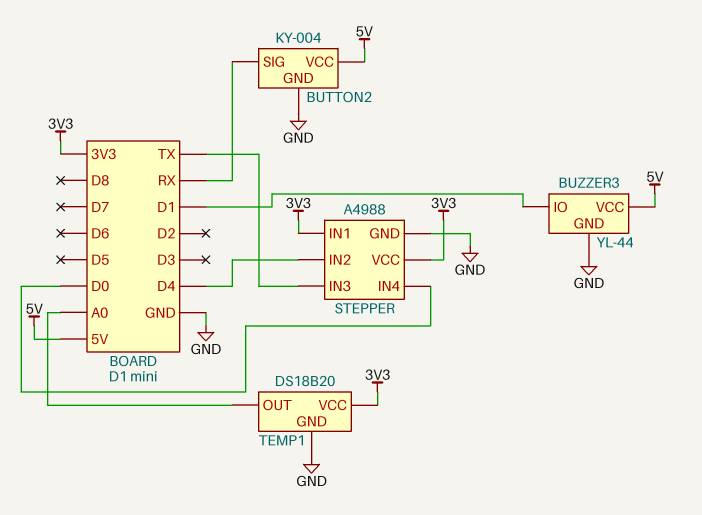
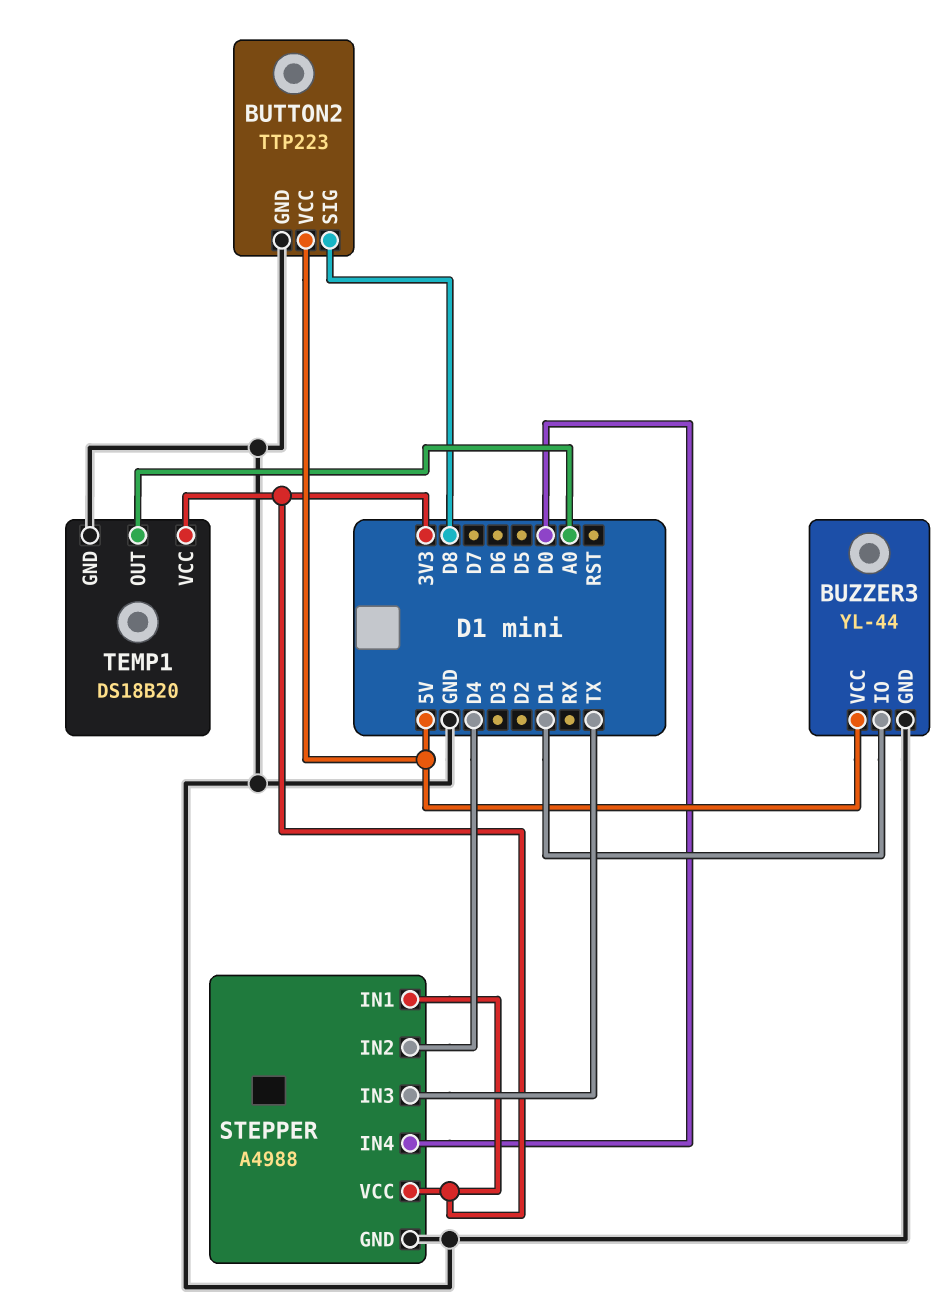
BUTTON2: KY-004 -> TTP223
BUTTON2 pin SIG: RX -> D8

